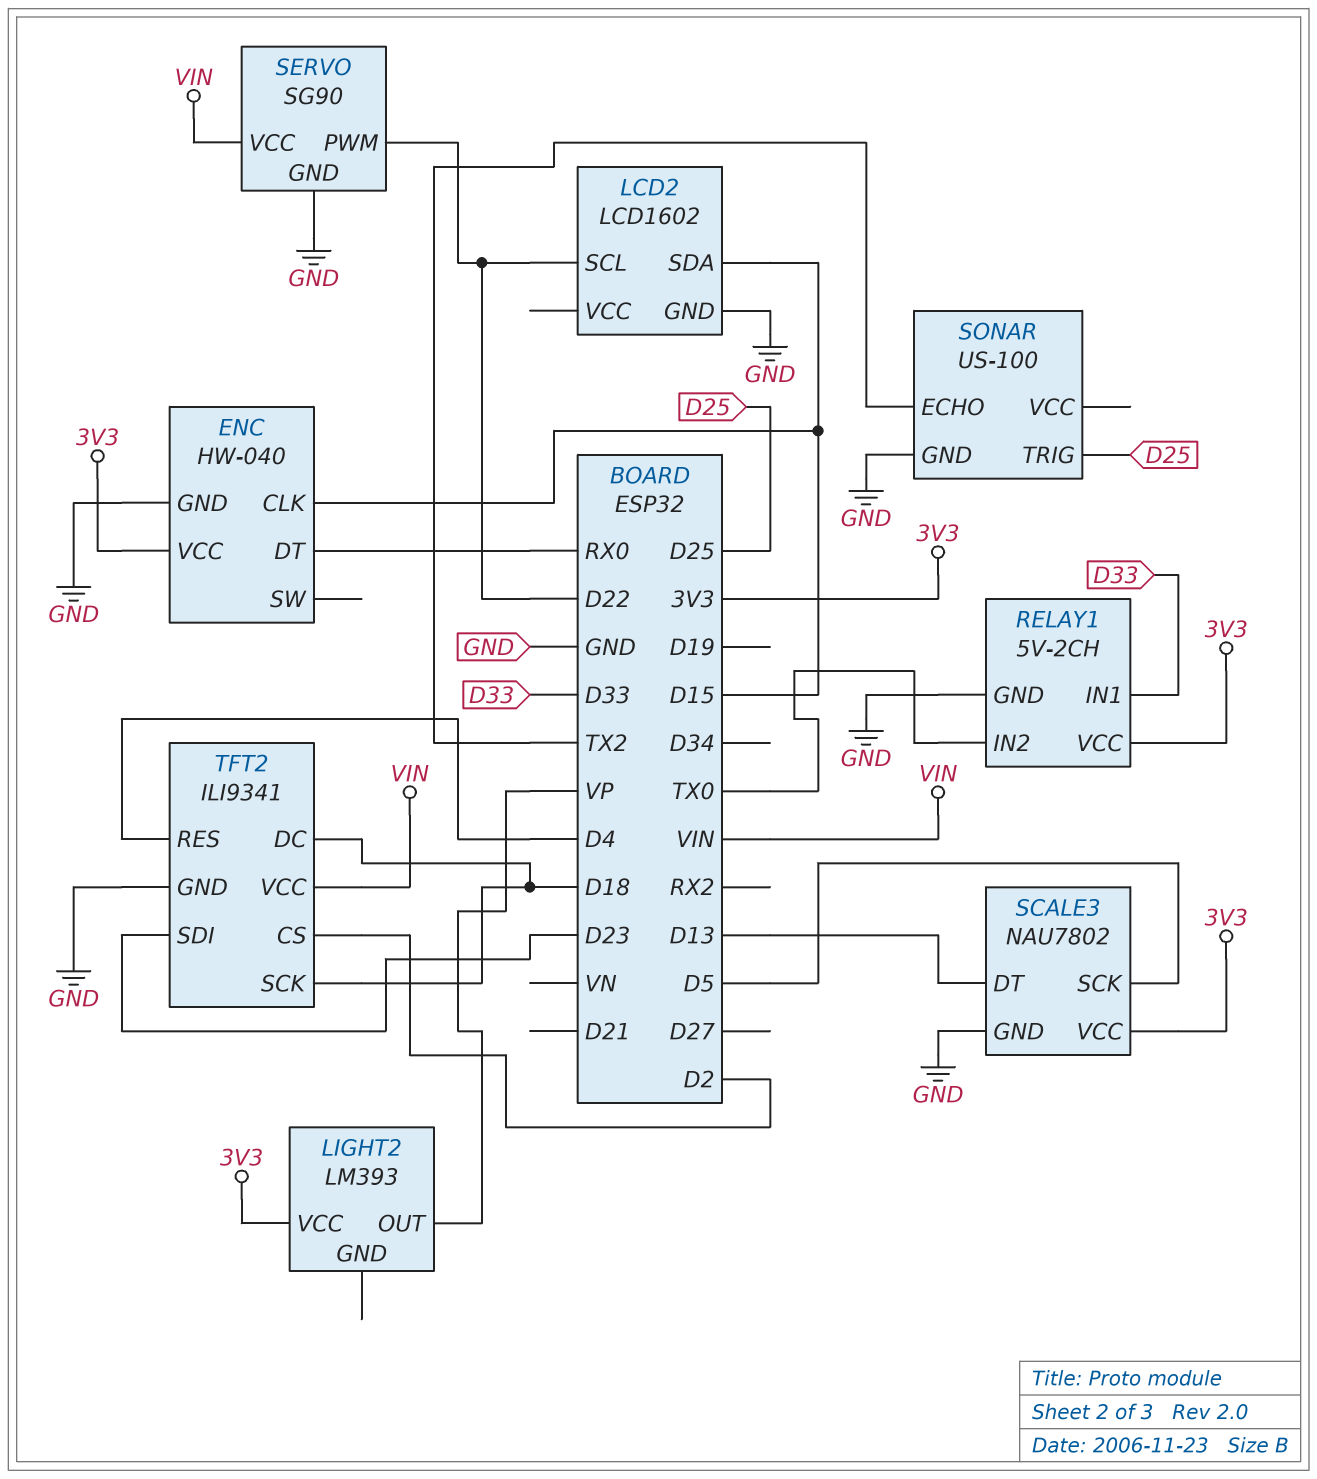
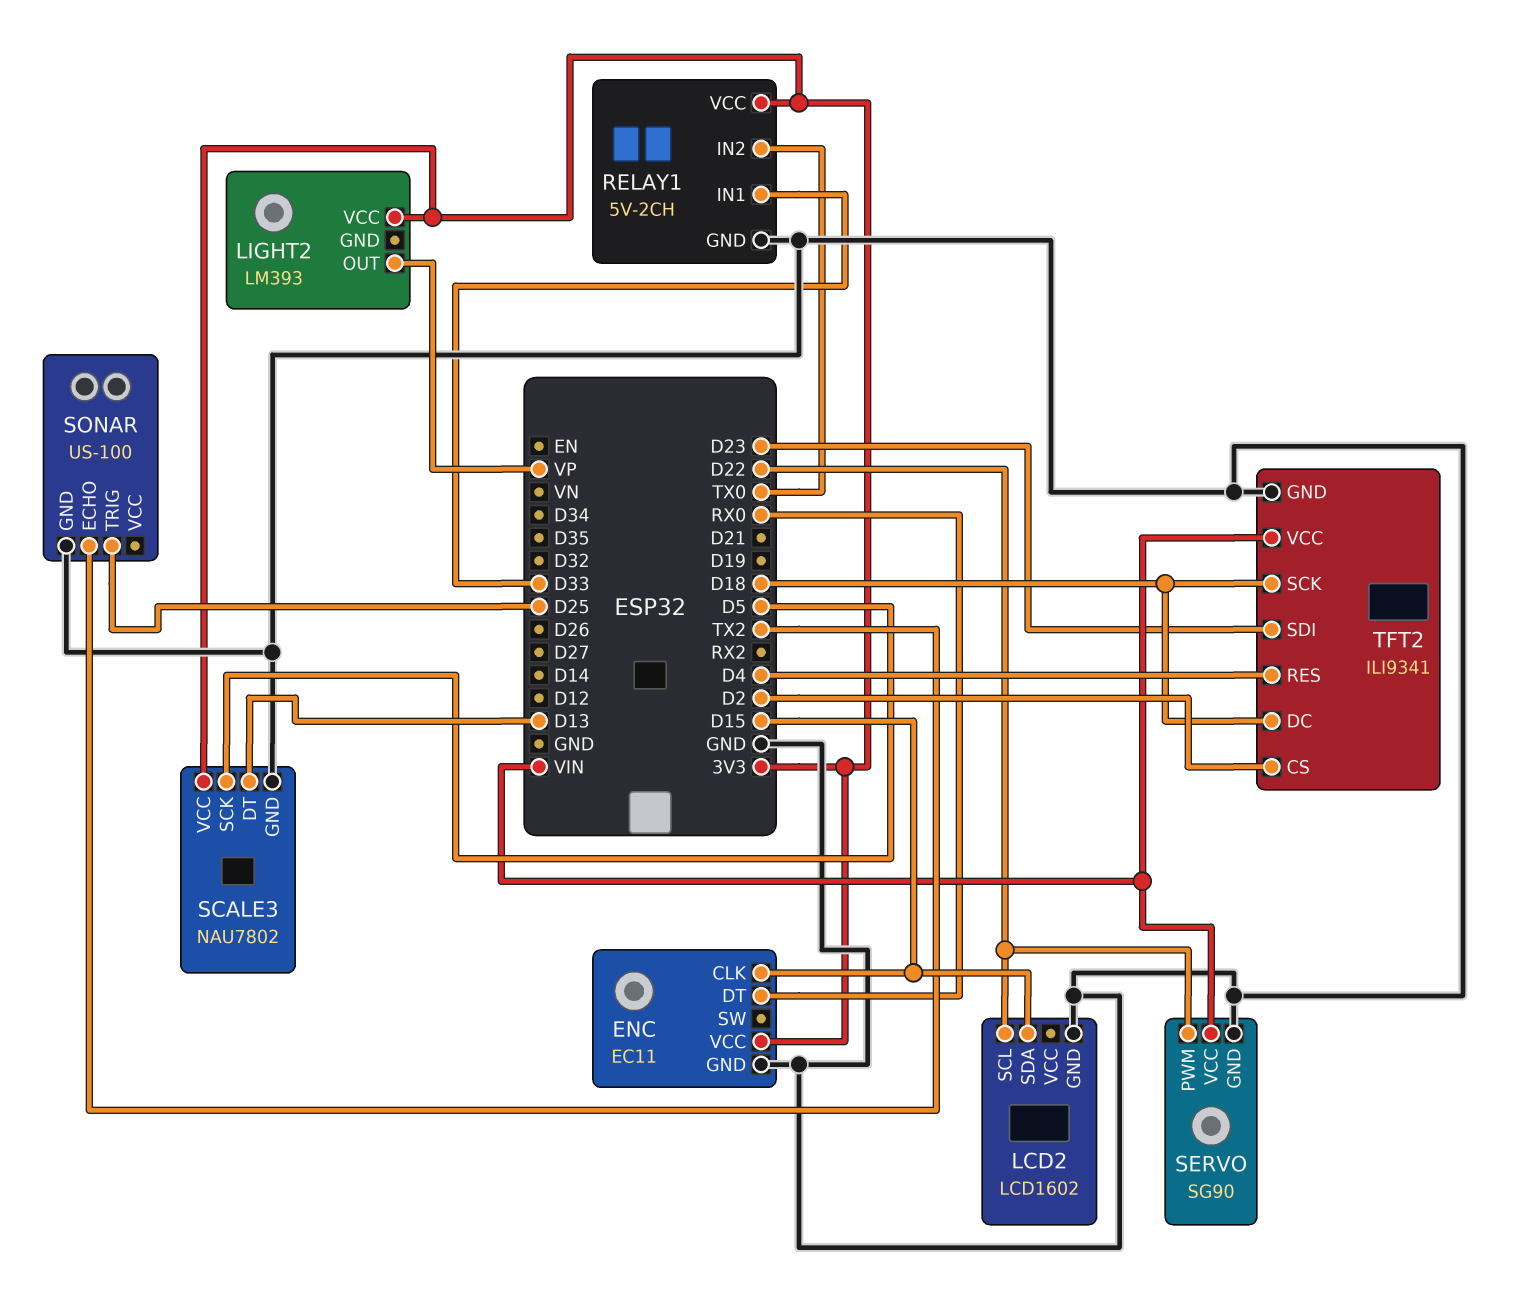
ENC: HW-040 -> EC11

